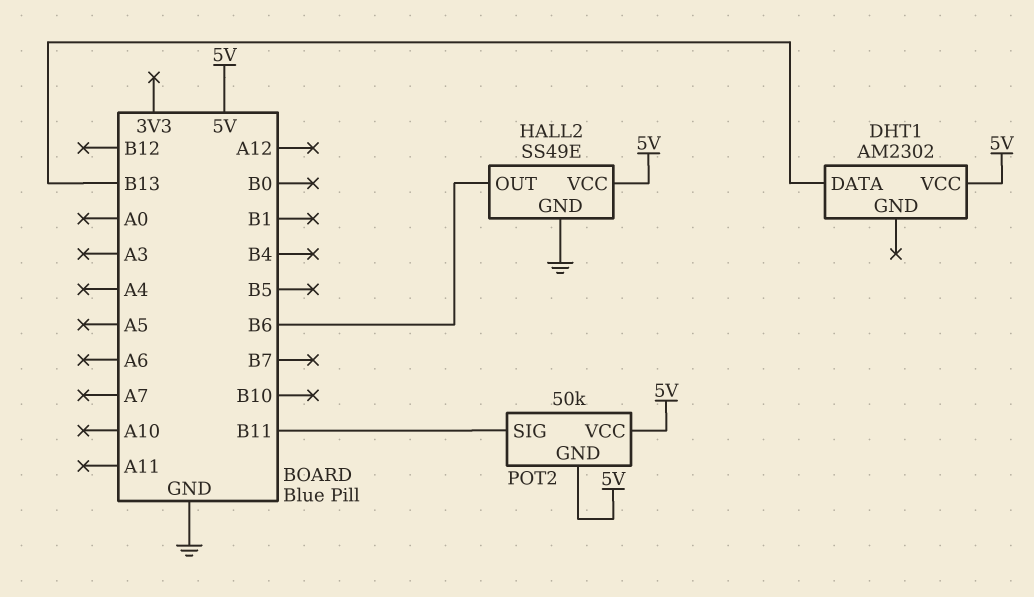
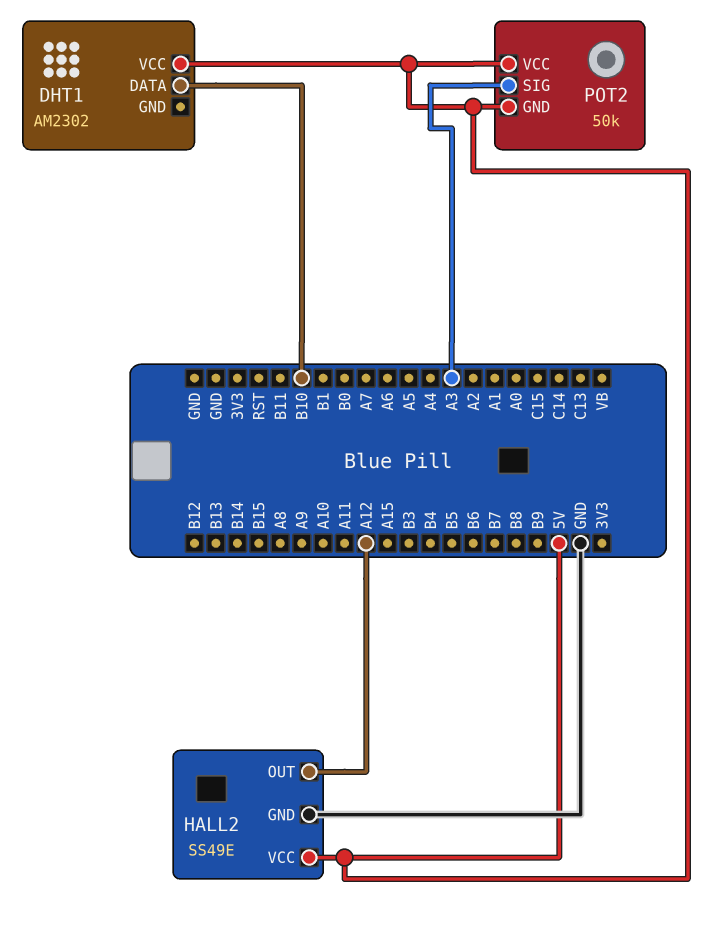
DHT1 pin DATA: B13 -> B10
HALL2 pin OUT: B6 -> A12
POT2 pin SIG: B11 -> A3

